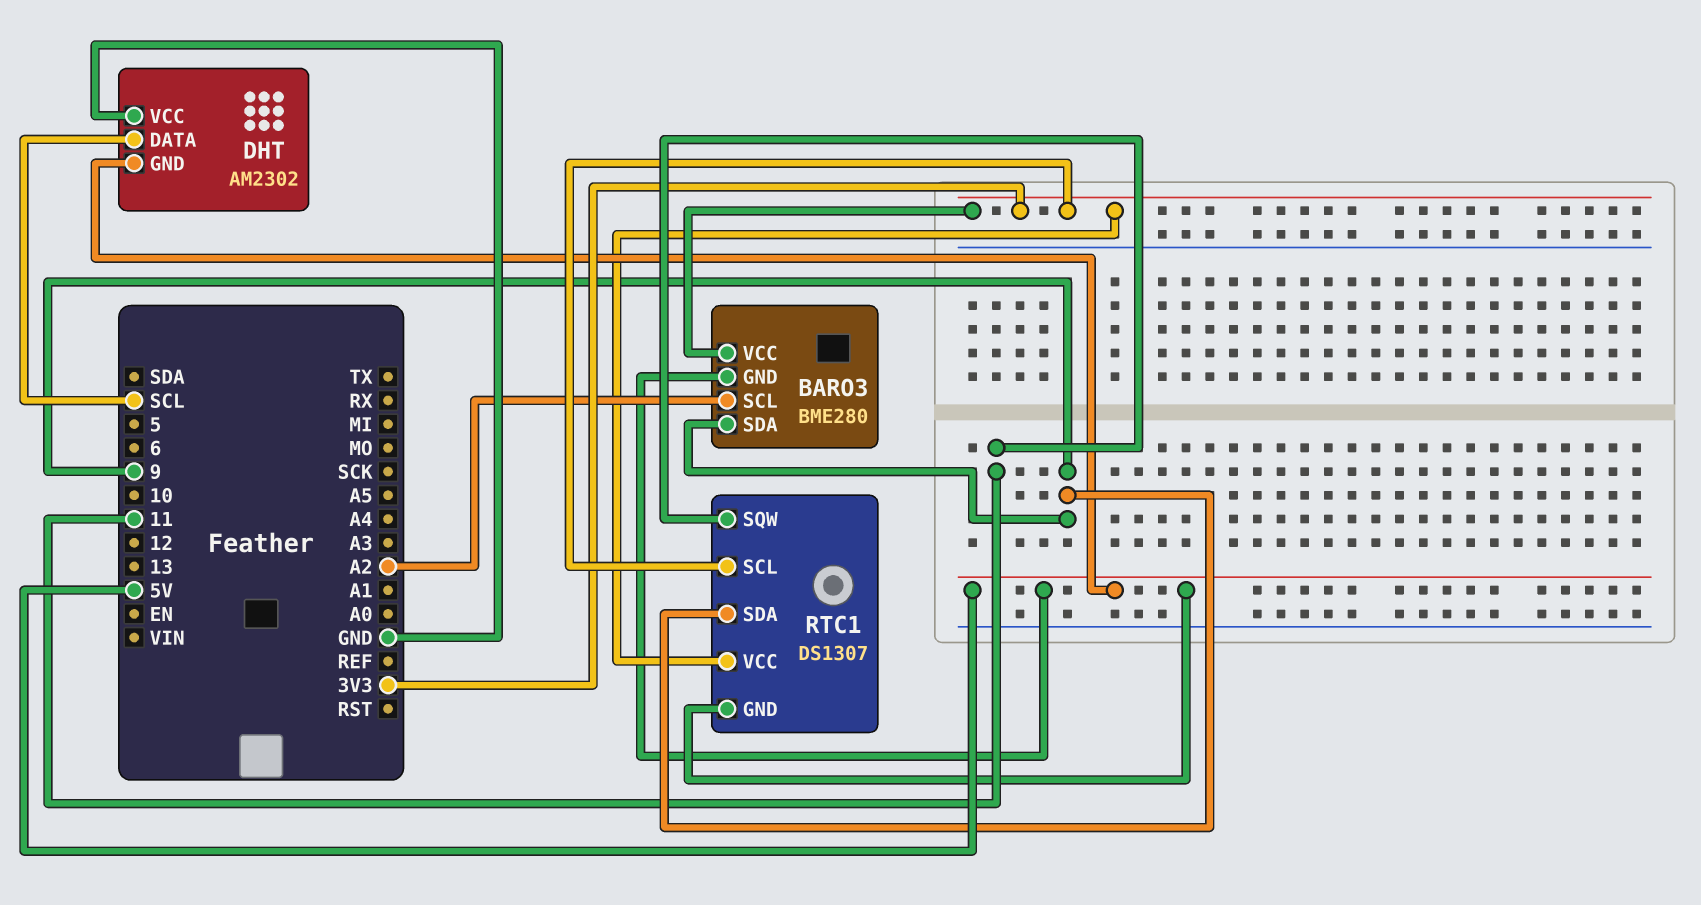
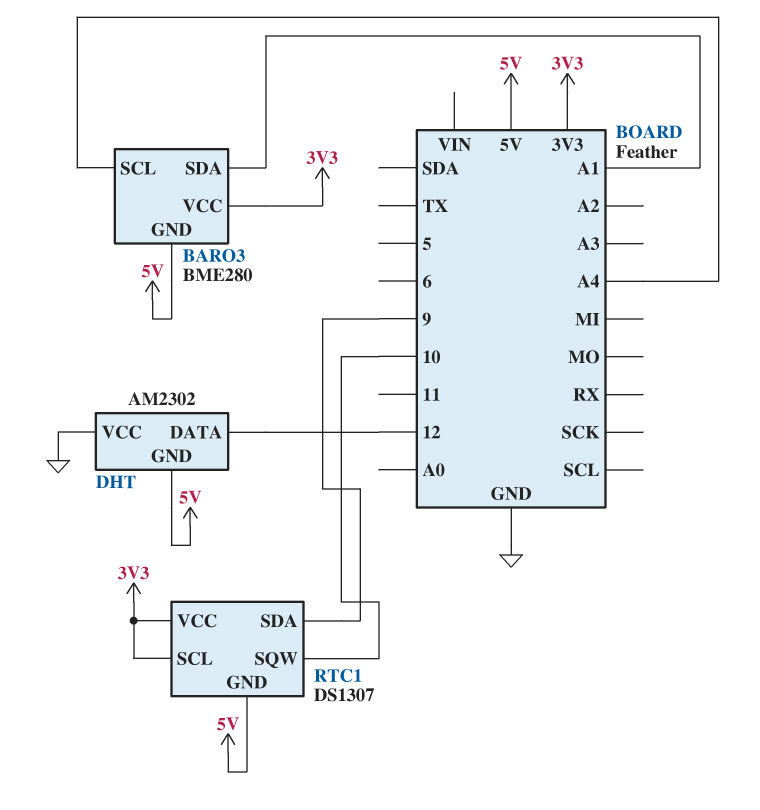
BARO3 pin SCL: A2 -> A4
BARO3 pin SDA: 9 -> A1
DHT pin DATA: SCL -> 12
RTC1 pin SQW: 11 -> 10

